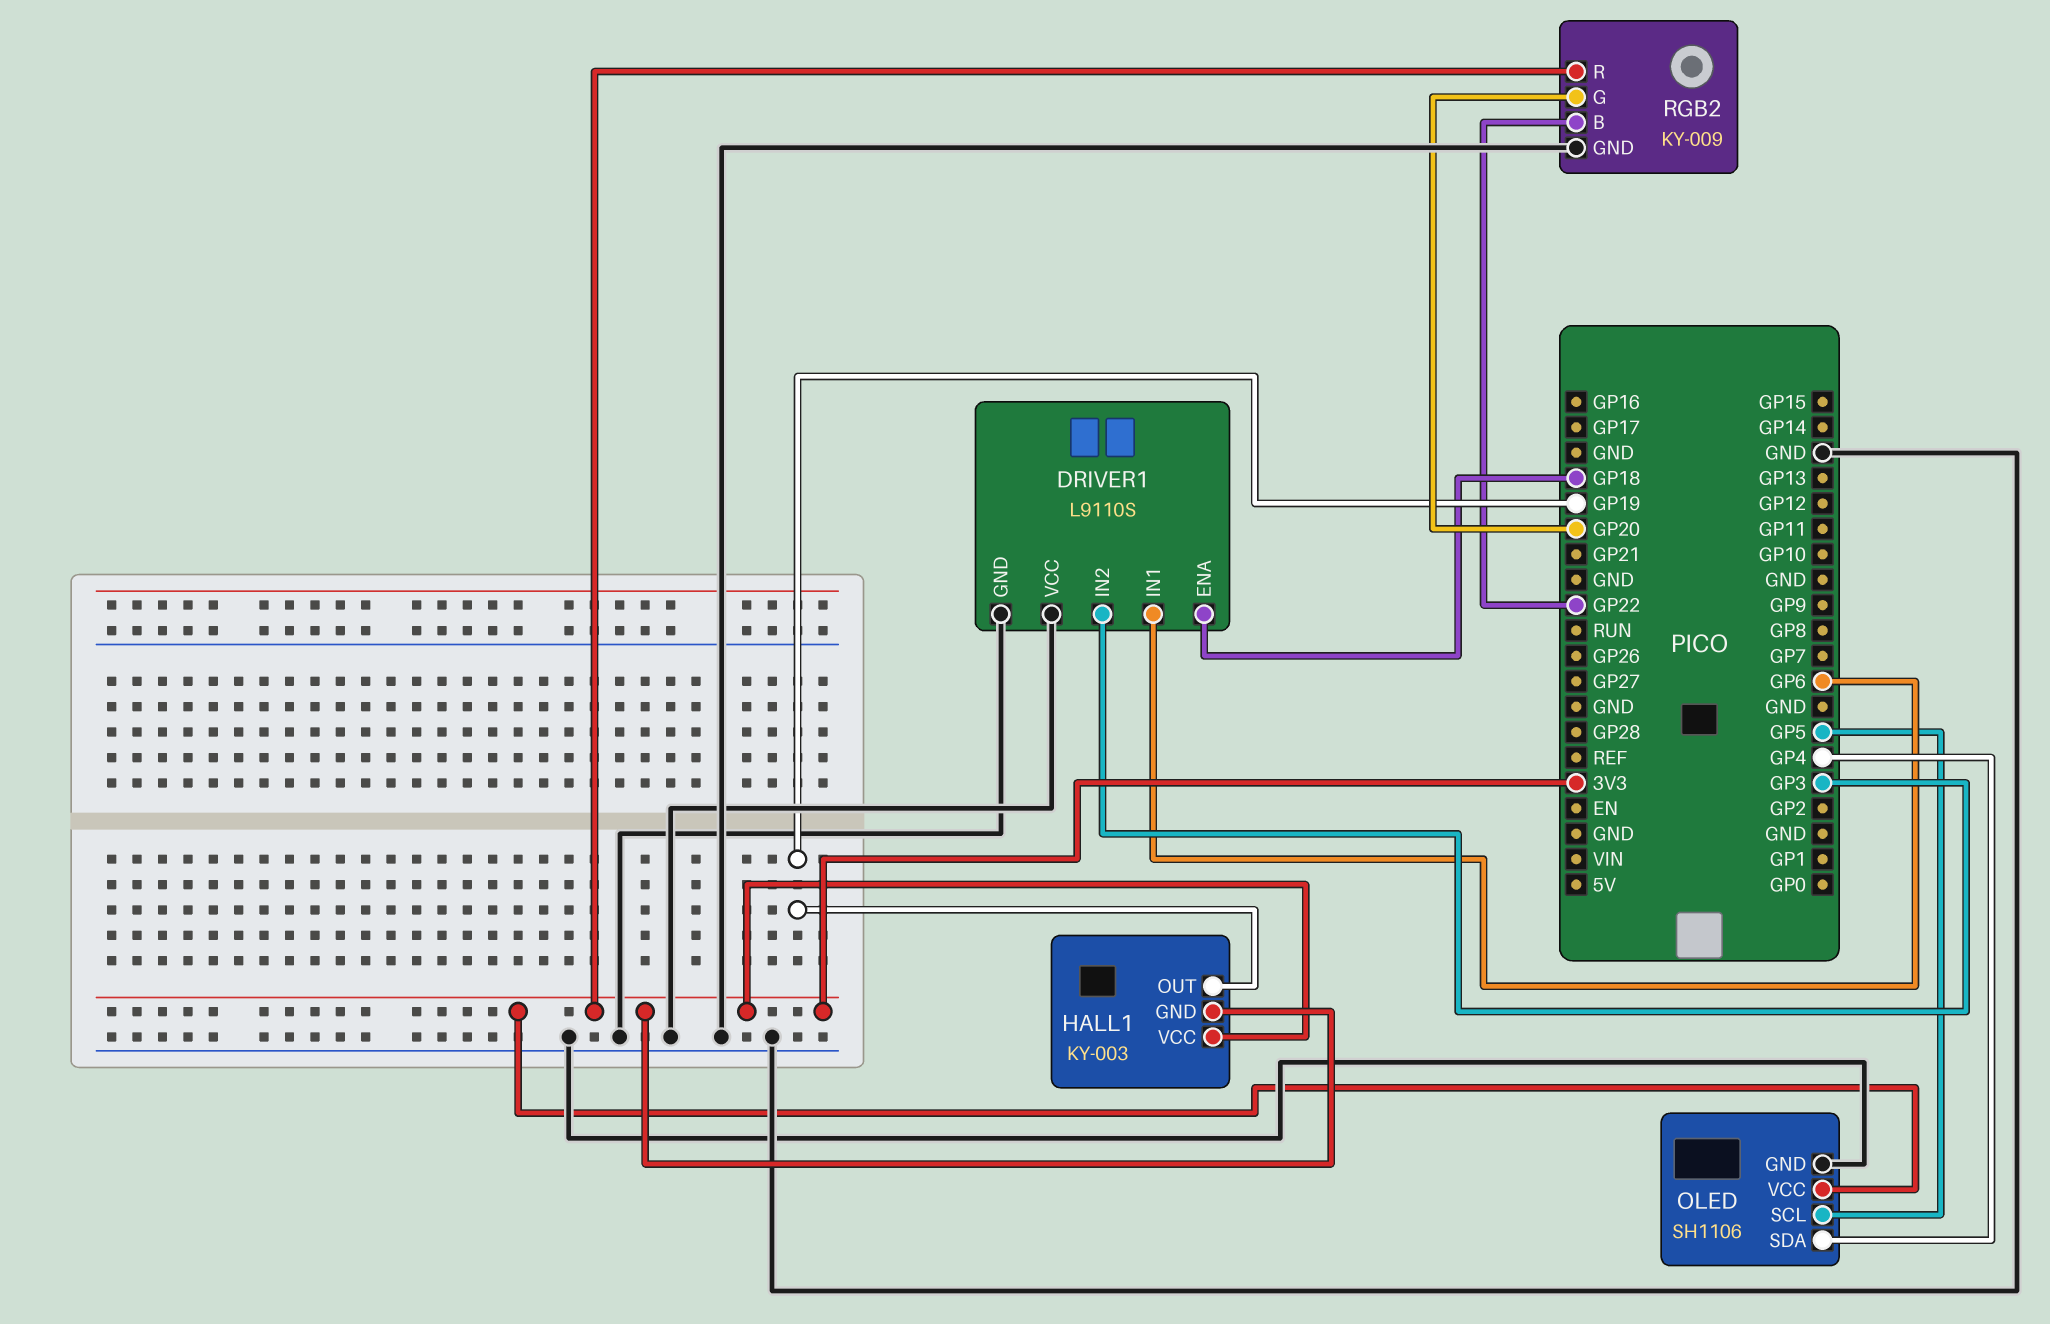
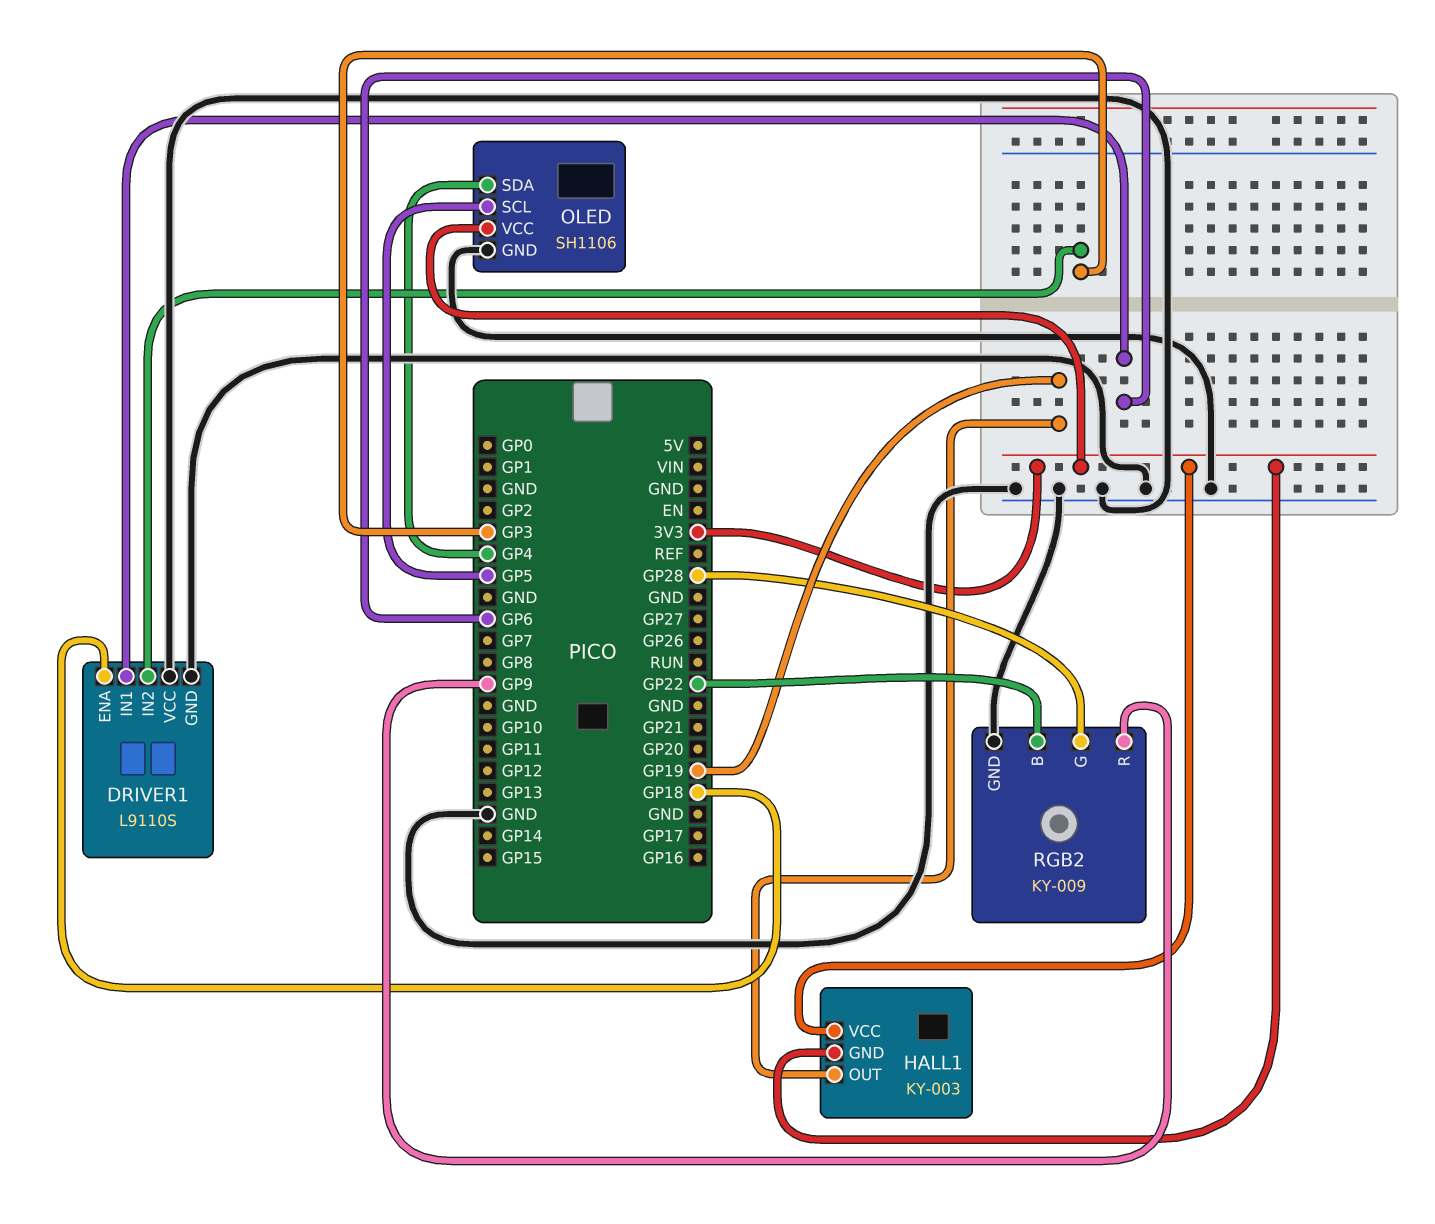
RGB2 pin G: GP20 -> GP28
RGB2 pin R: 3V3 -> GP9

